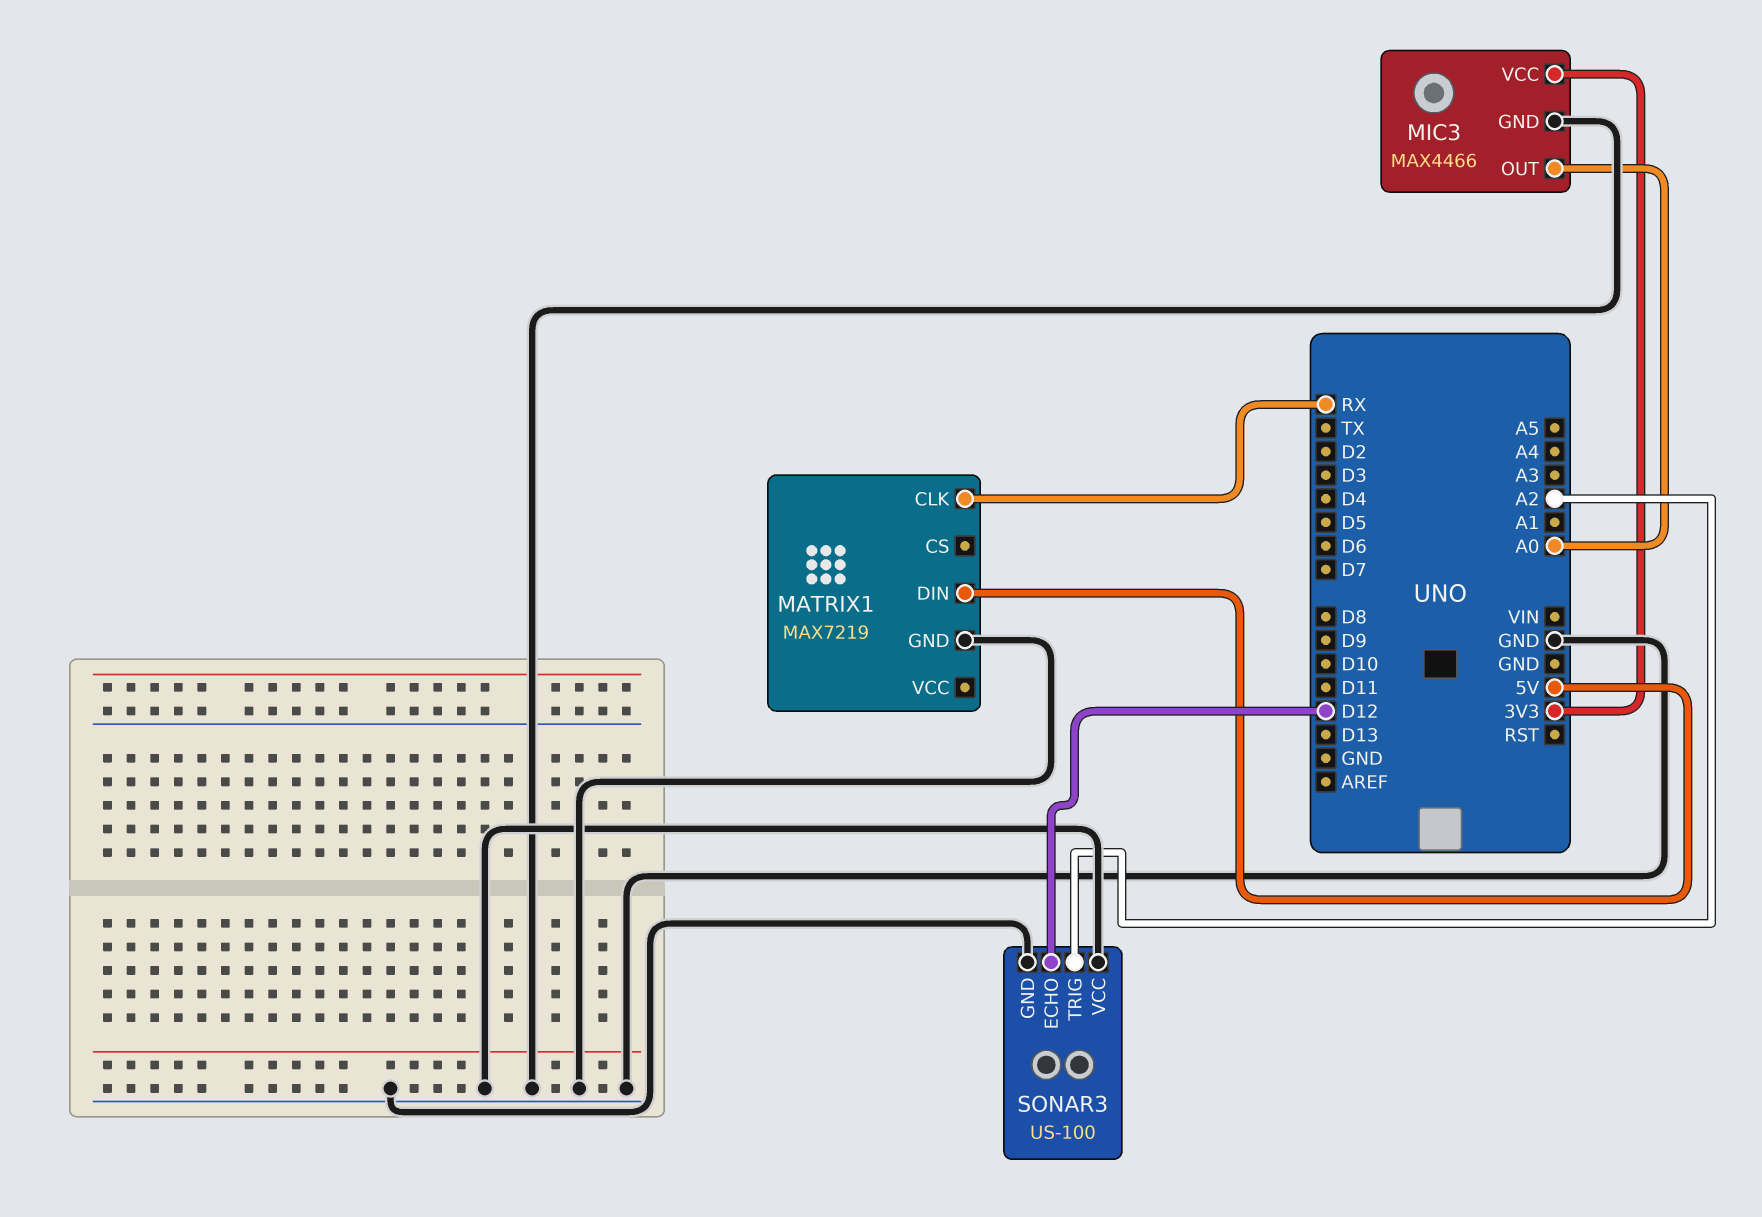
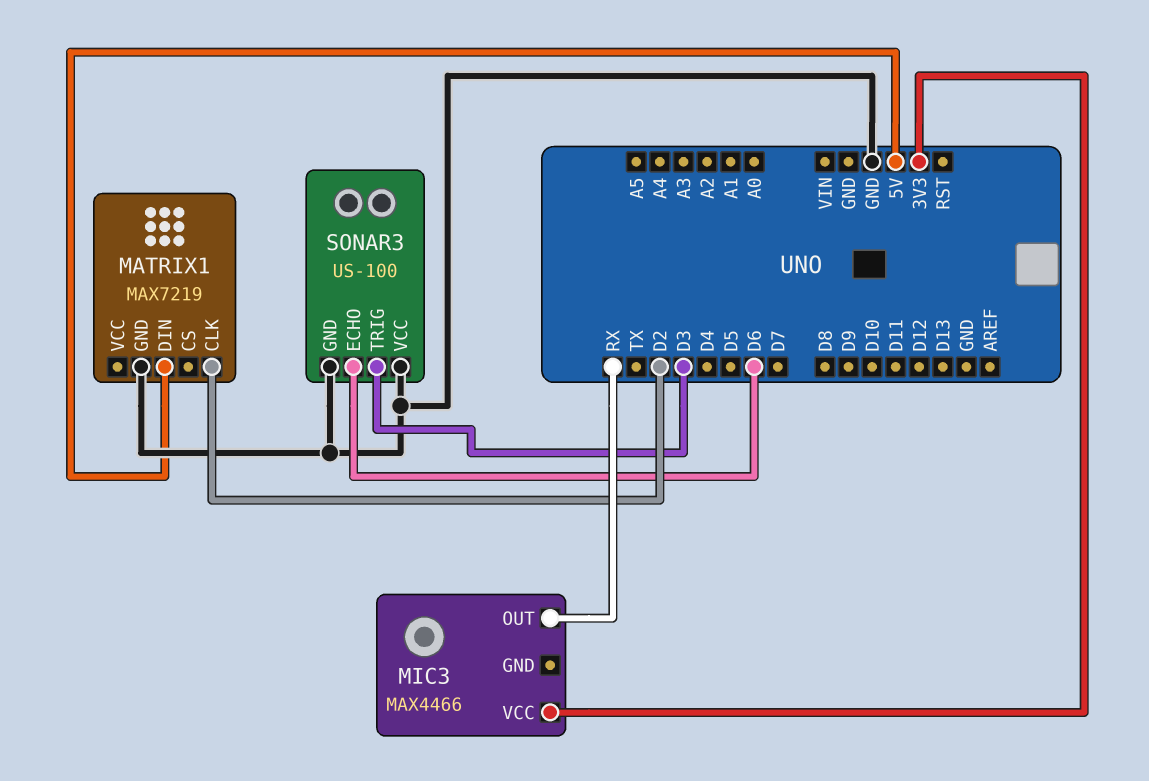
MATRIX1 pin CLK: RX -> D2
MIC3 pin GND: GND -> none
MIC3 pin OUT: A0 -> RX
SONAR3 pin ECHO: D12 -> D6
SONAR3 pin TRIG: A2 -> D3

